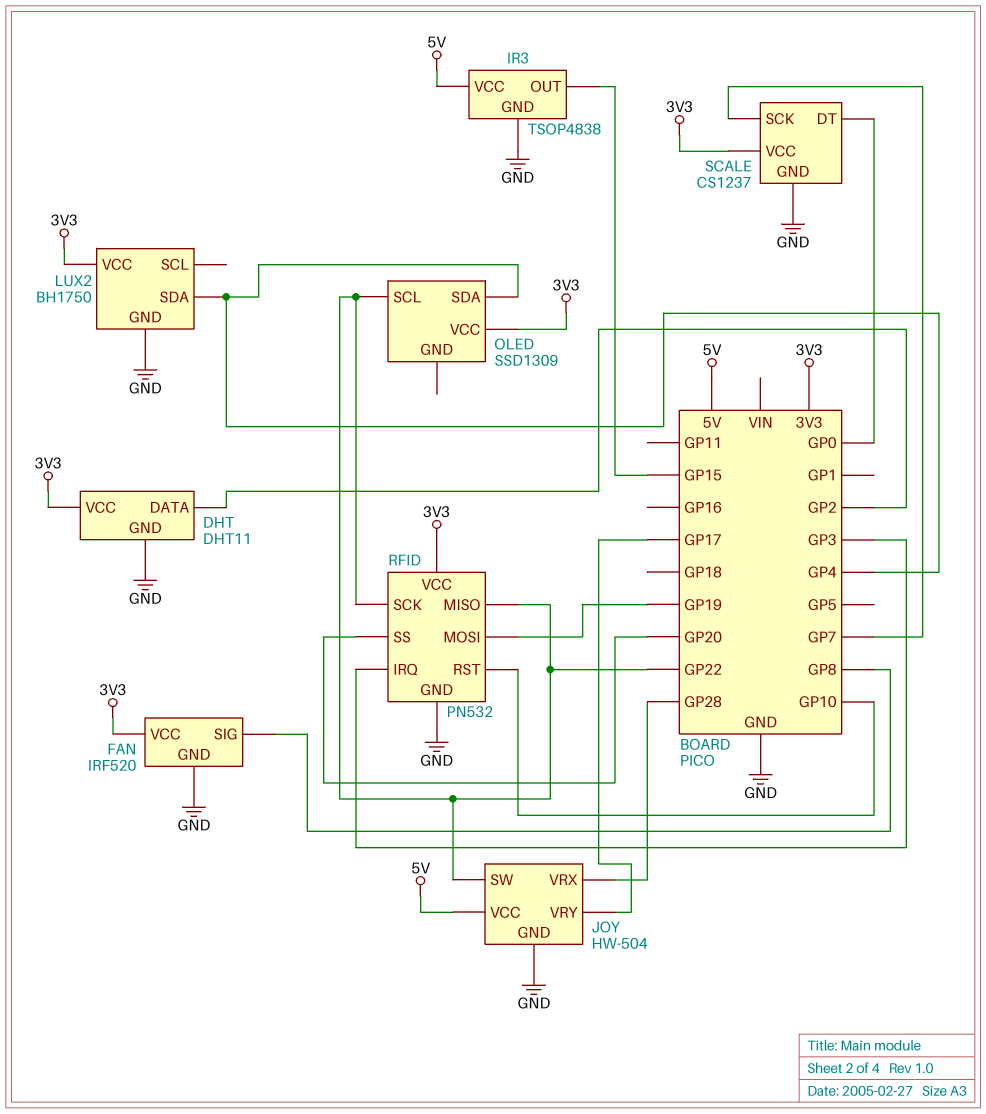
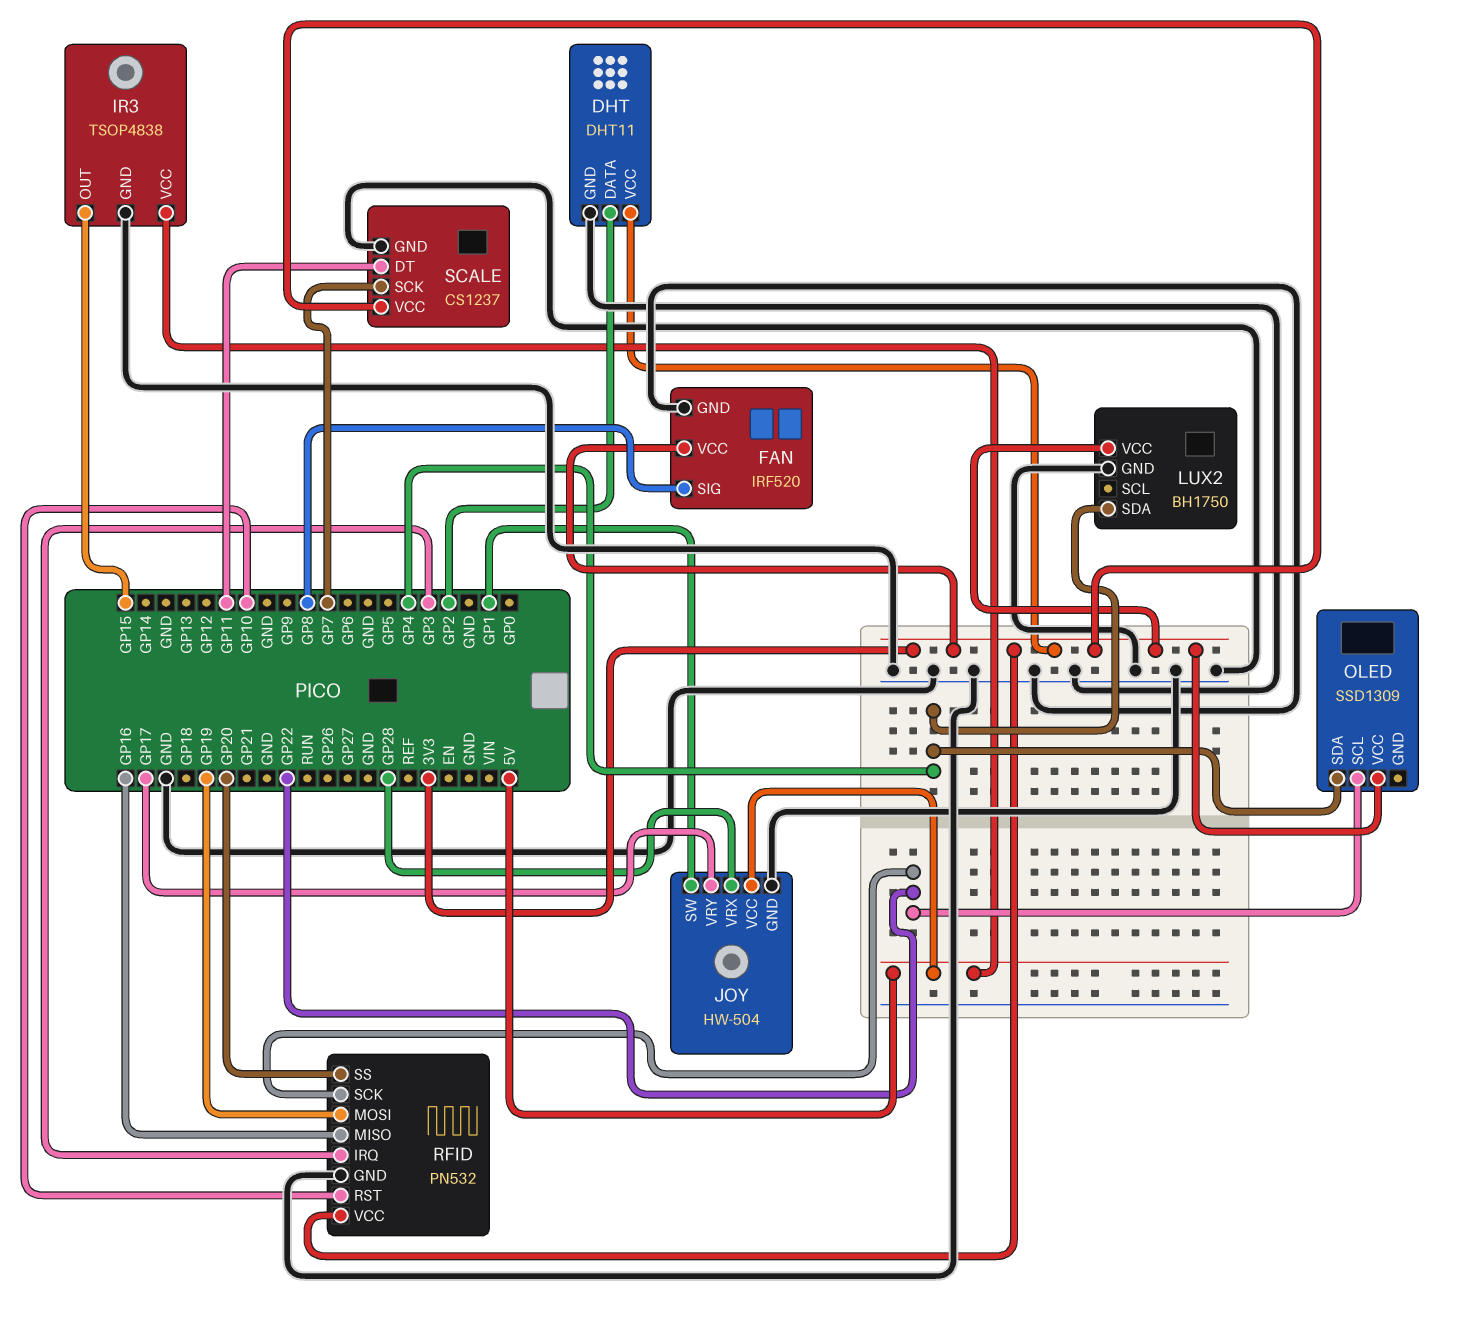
JOY pin SW: GP22 -> GP1
RFID pin MISO: GP22 -> GP16
SCALE pin DT: GP0 -> GP11

